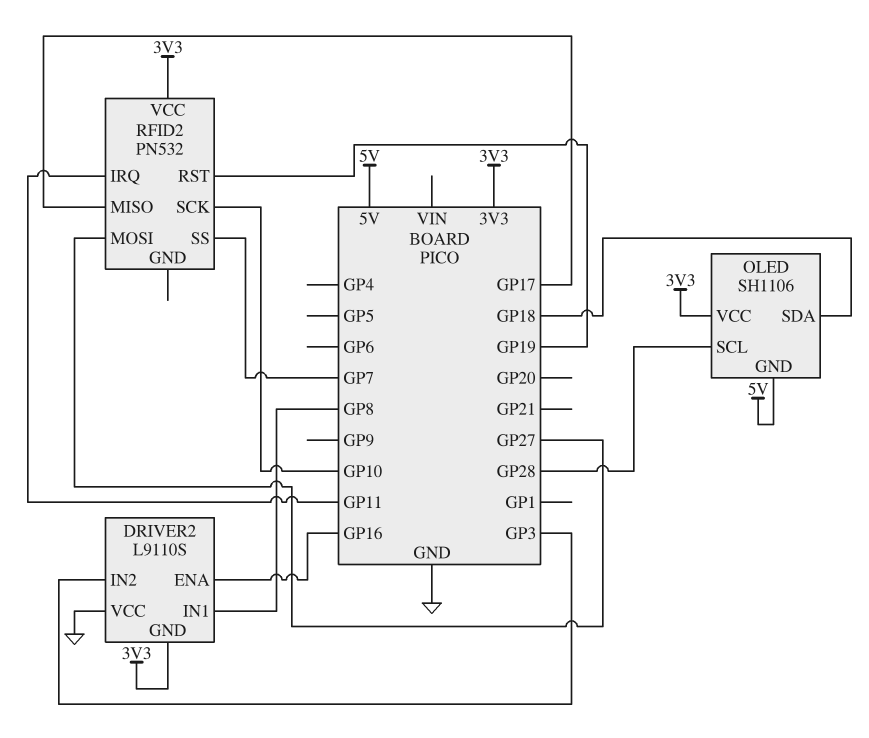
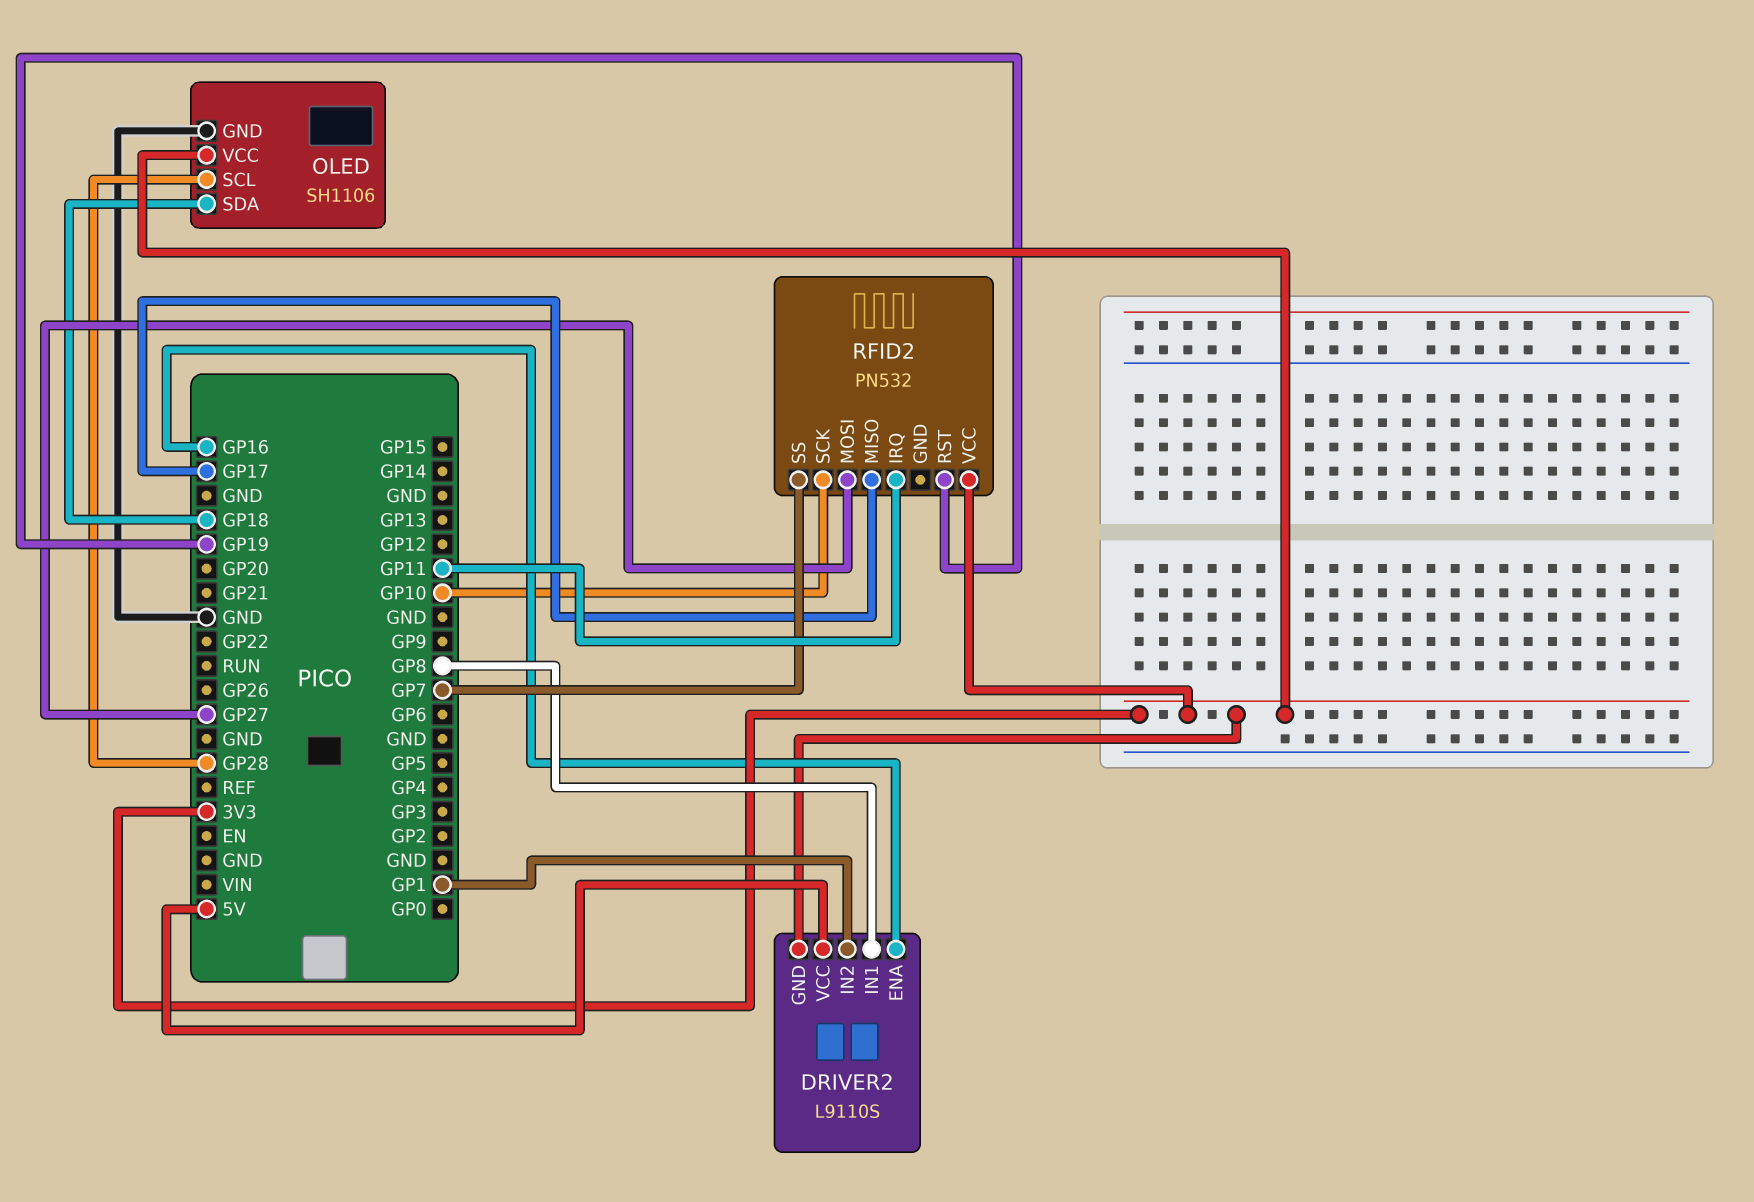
DRIVER2 pin IN2: GP3 -> GP1
DRIVER2 pin VCC: GND -> 5V
OLED pin GND: 5V -> GND

